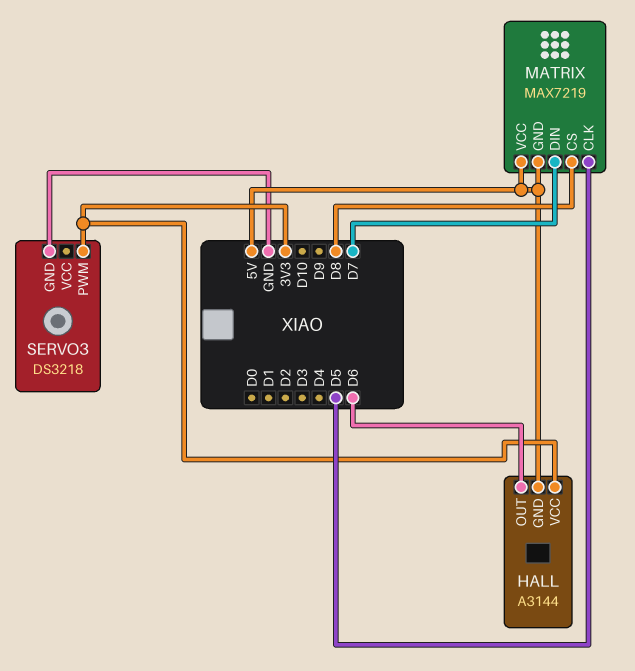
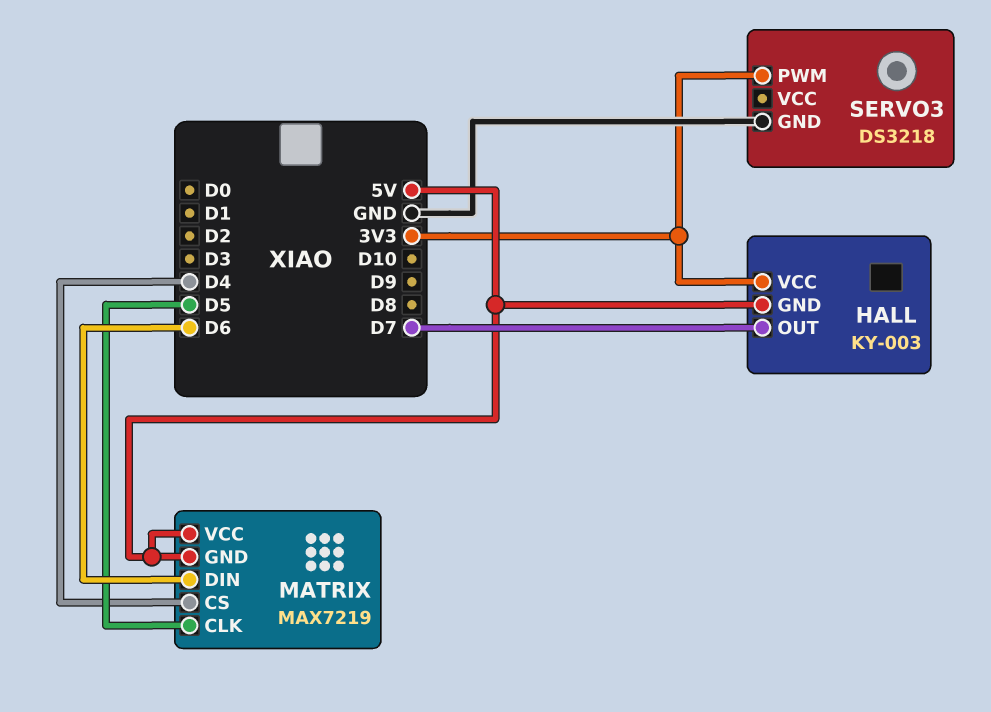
HALL: A3144 -> KY-003
HALL pin OUT: D6 -> D7
MATRIX pin CS: D8 -> D4
MATRIX pin DIN: D7 -> D6

